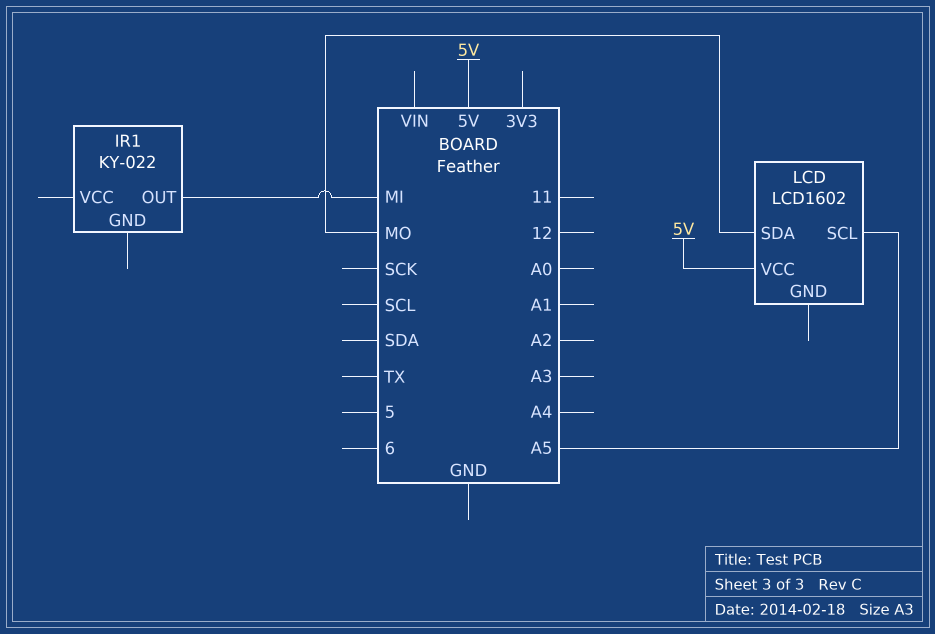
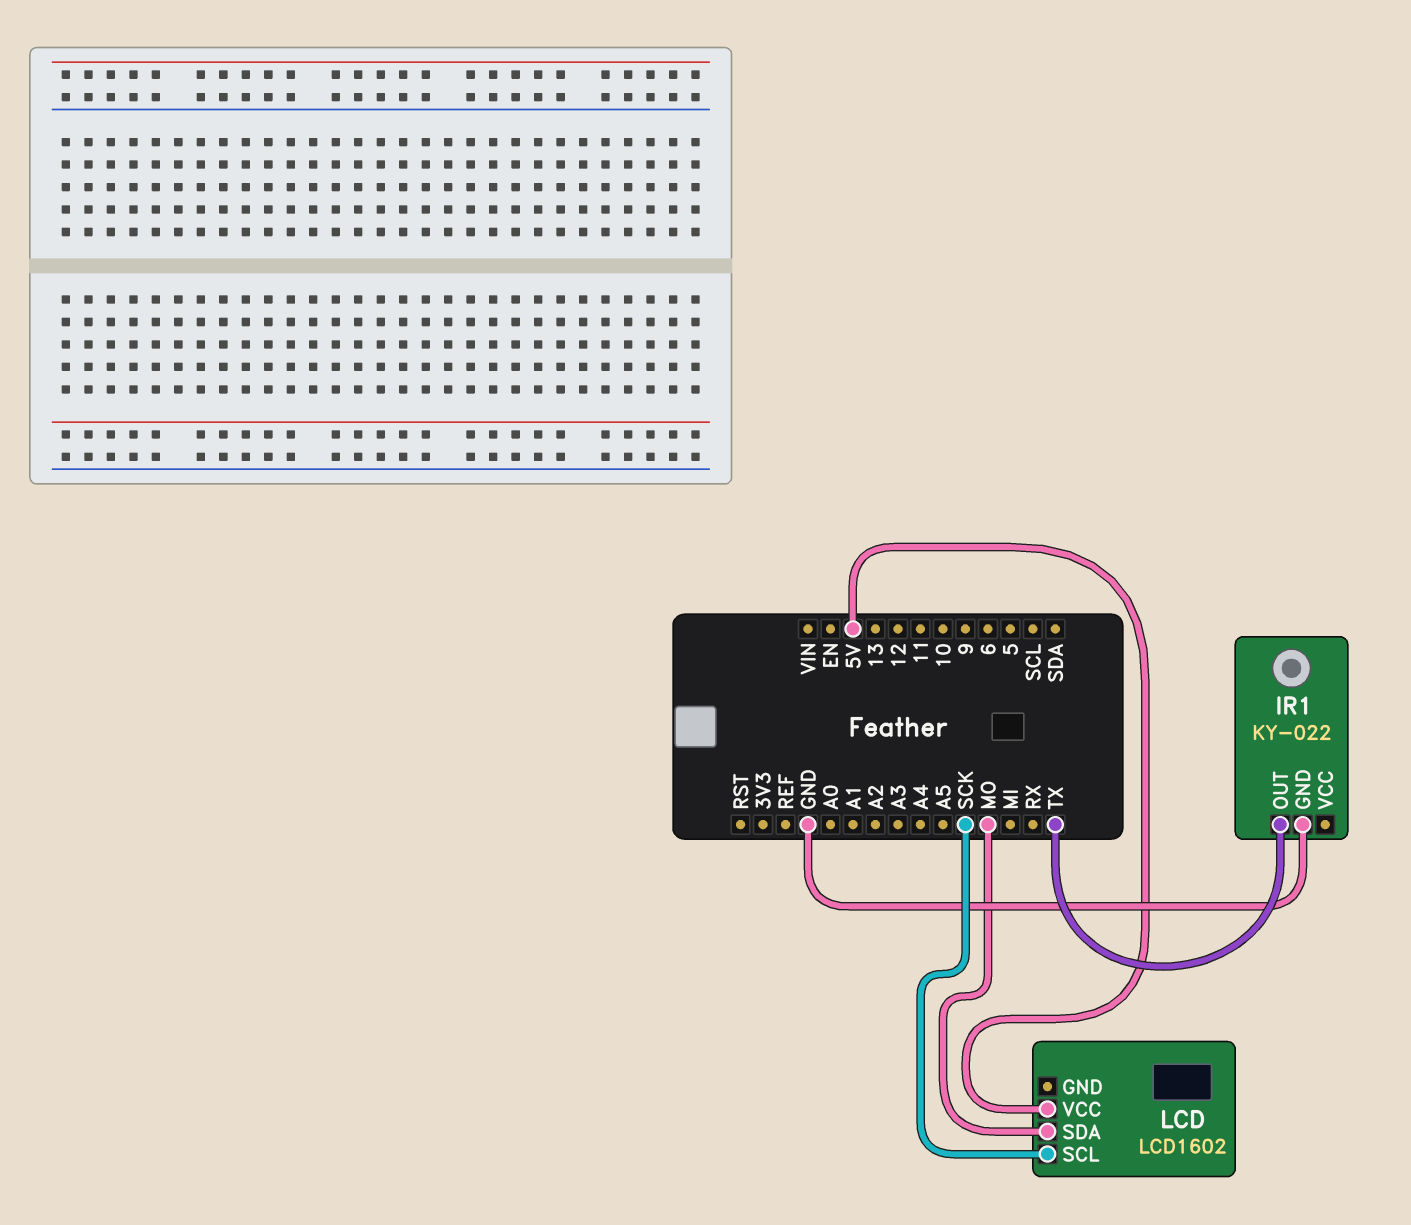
IR1 pin GND: none -> GND
IR1 pin OUT: MI -> TX
LCD pin SCL: A5 -> SCK

